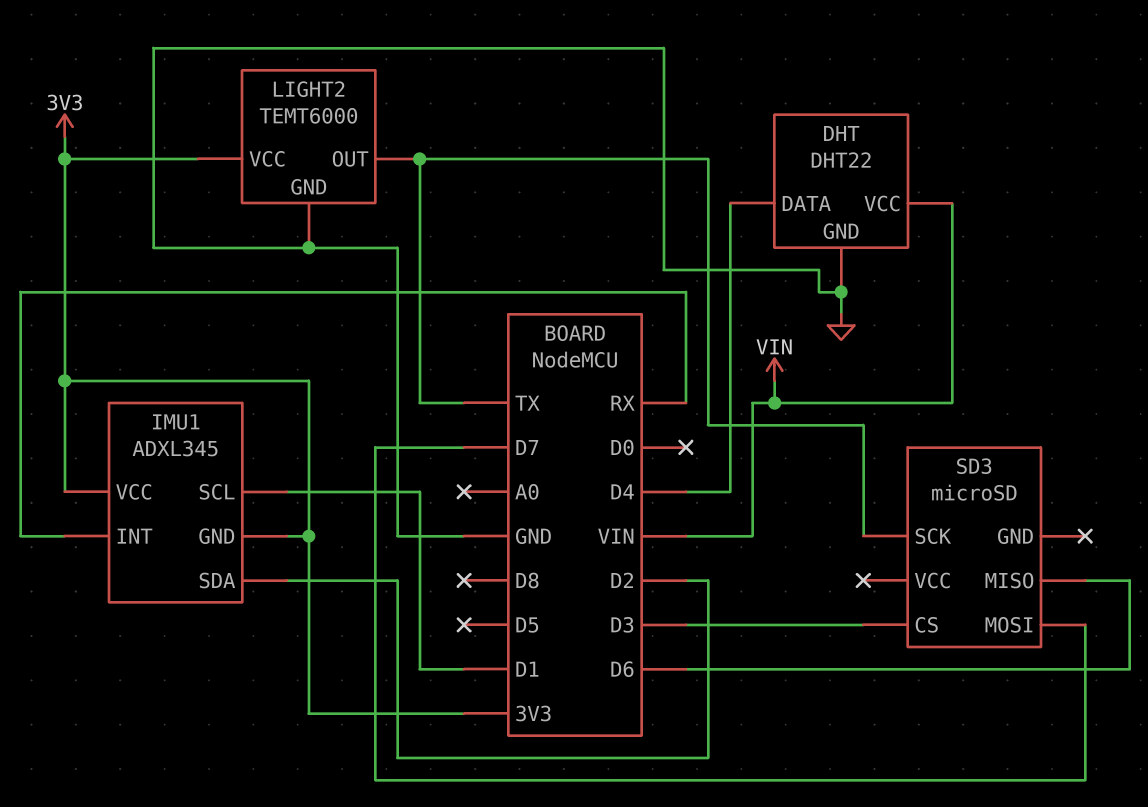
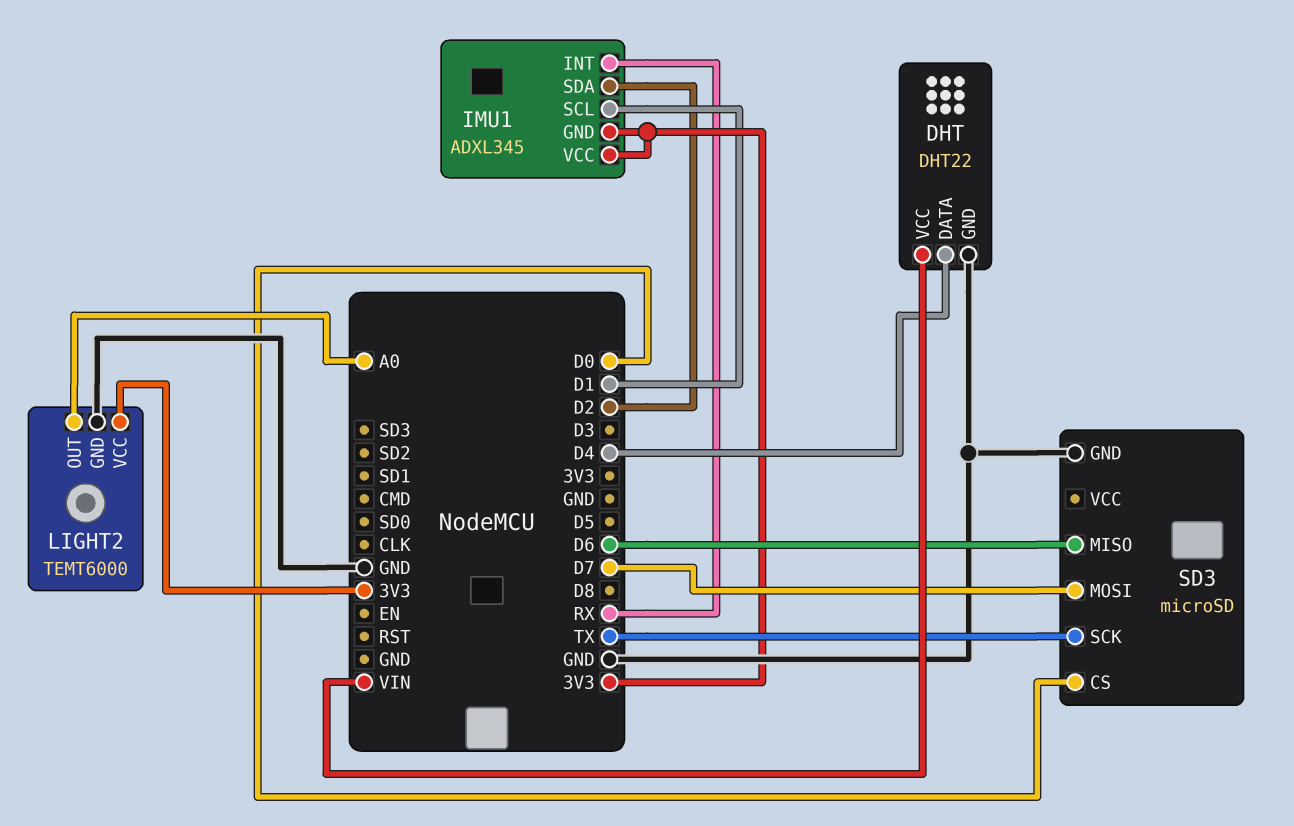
LIGHT2 pin OUT: TX -> A0
SD3 pin CS: D3 -> D0
SD3 pin GND: none -> GND

